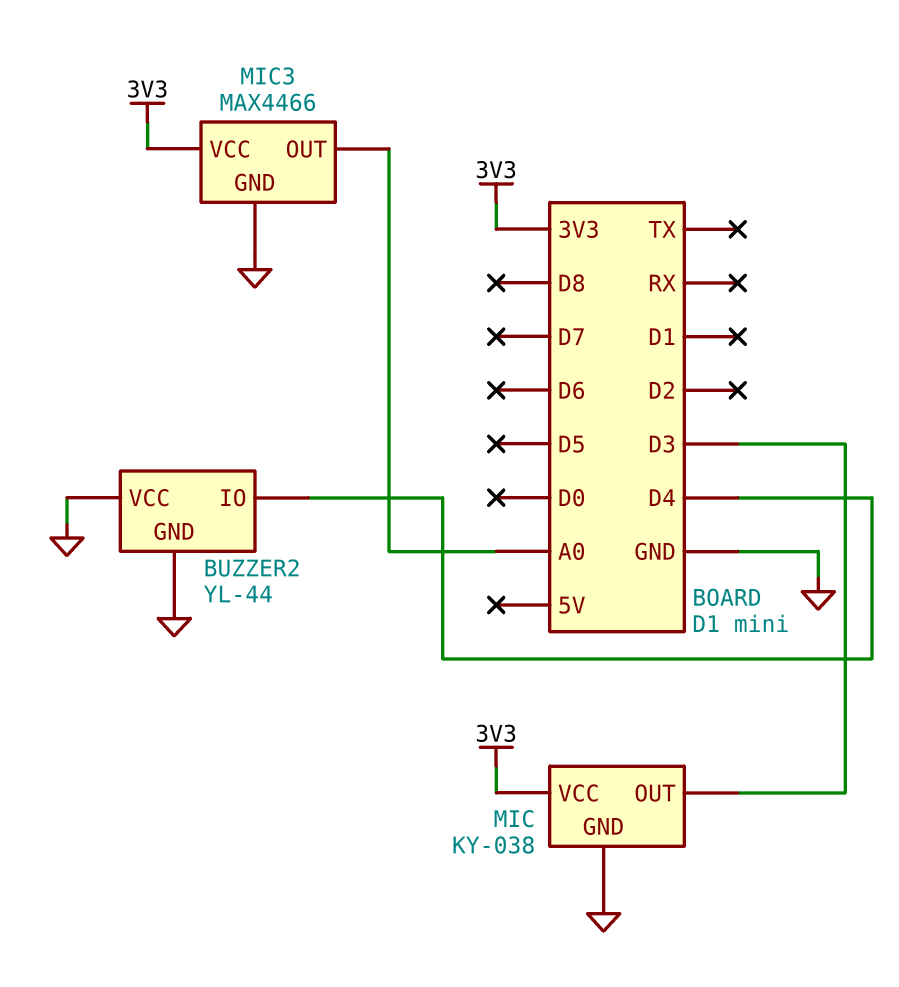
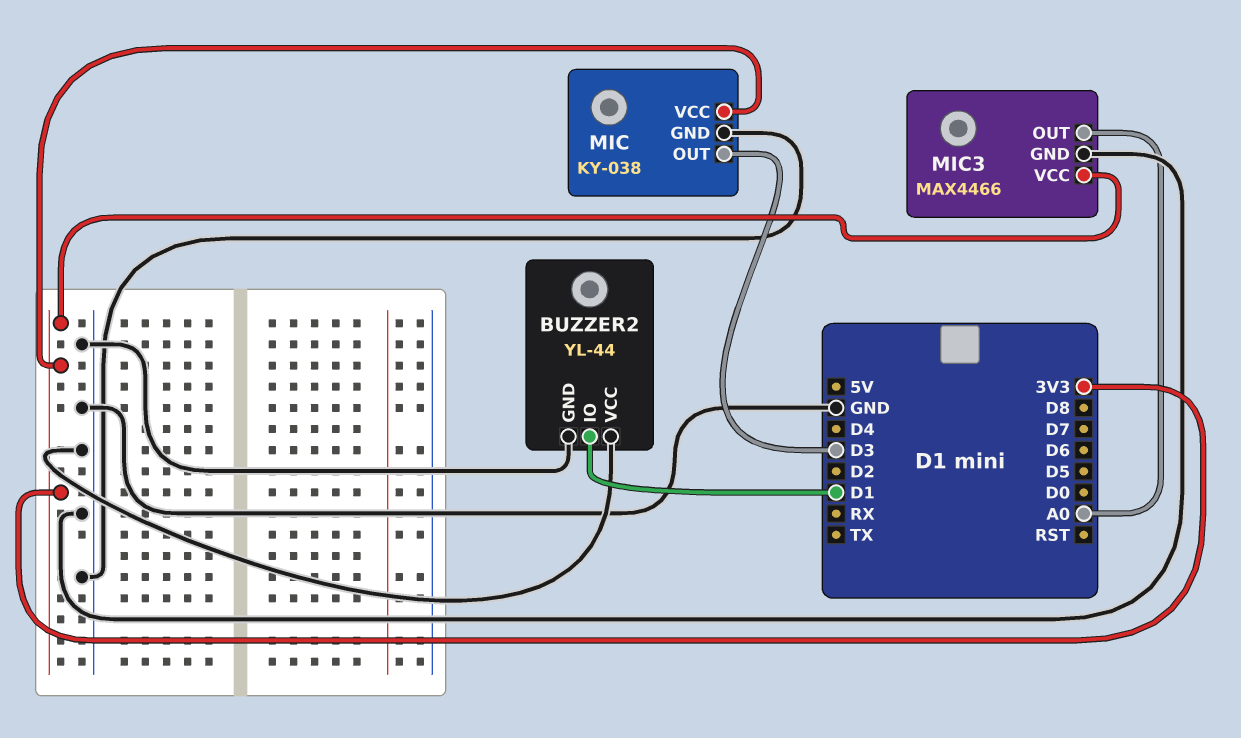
BUZZER2 pin IO: D4 -> D1

